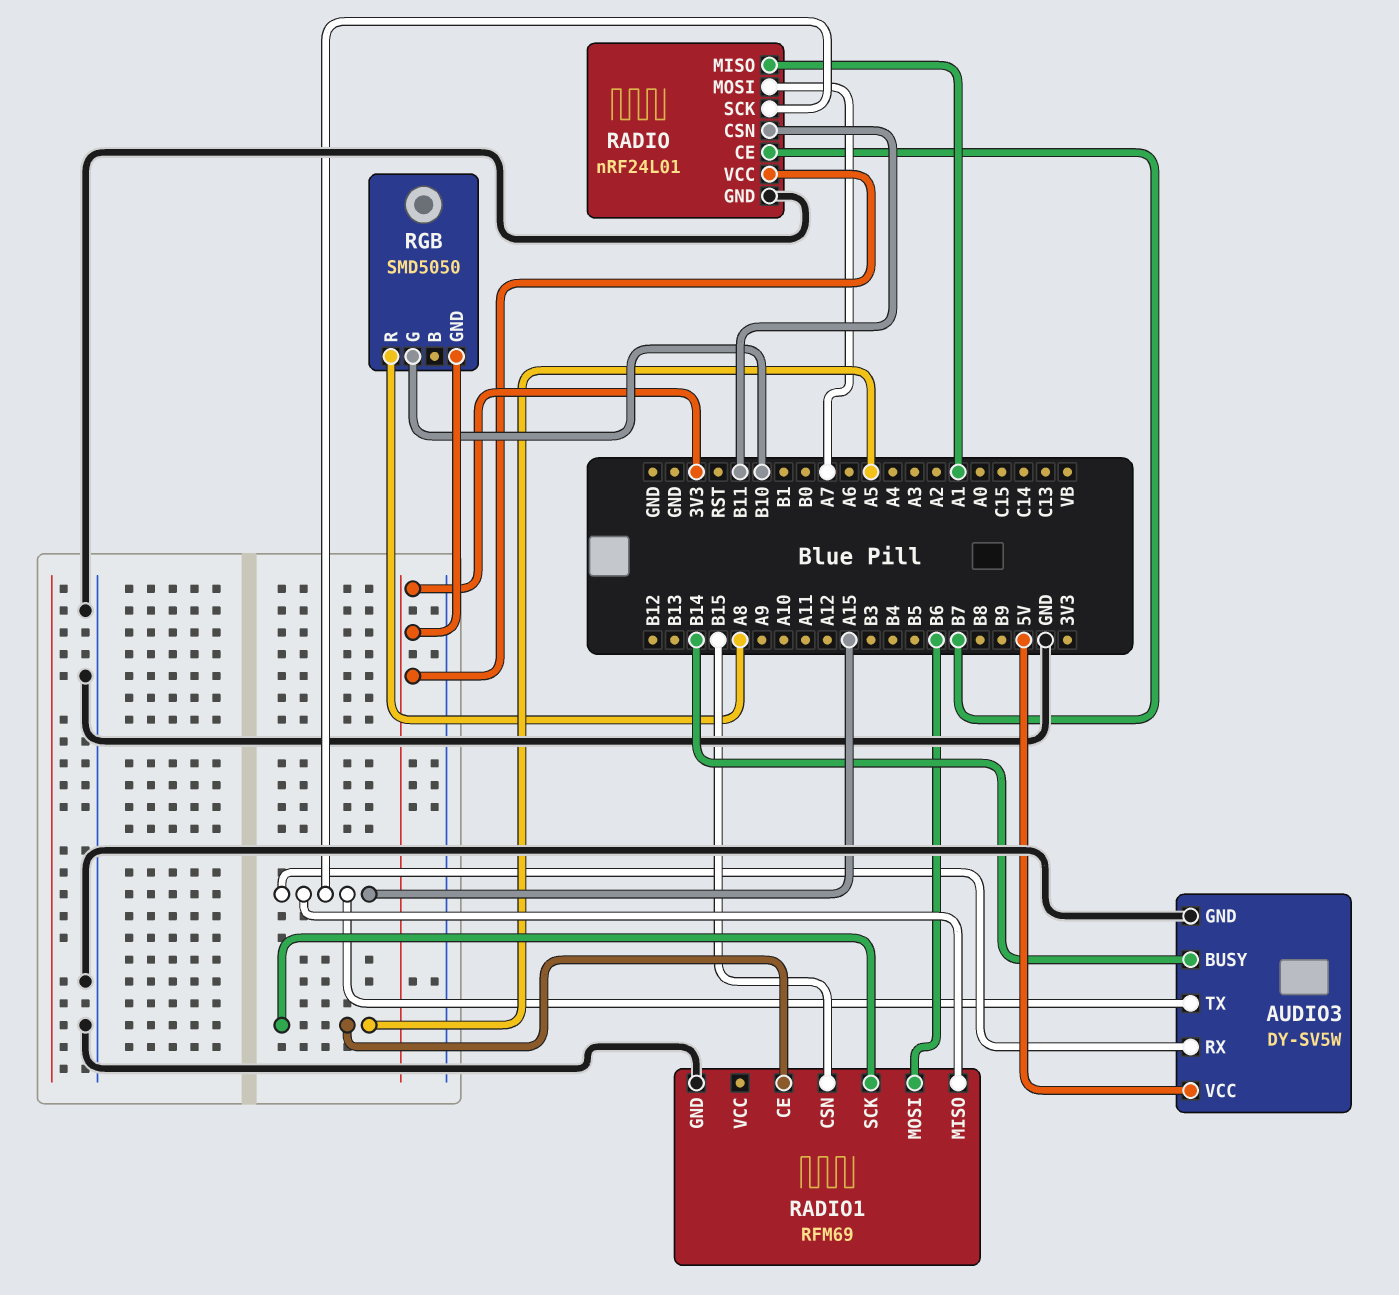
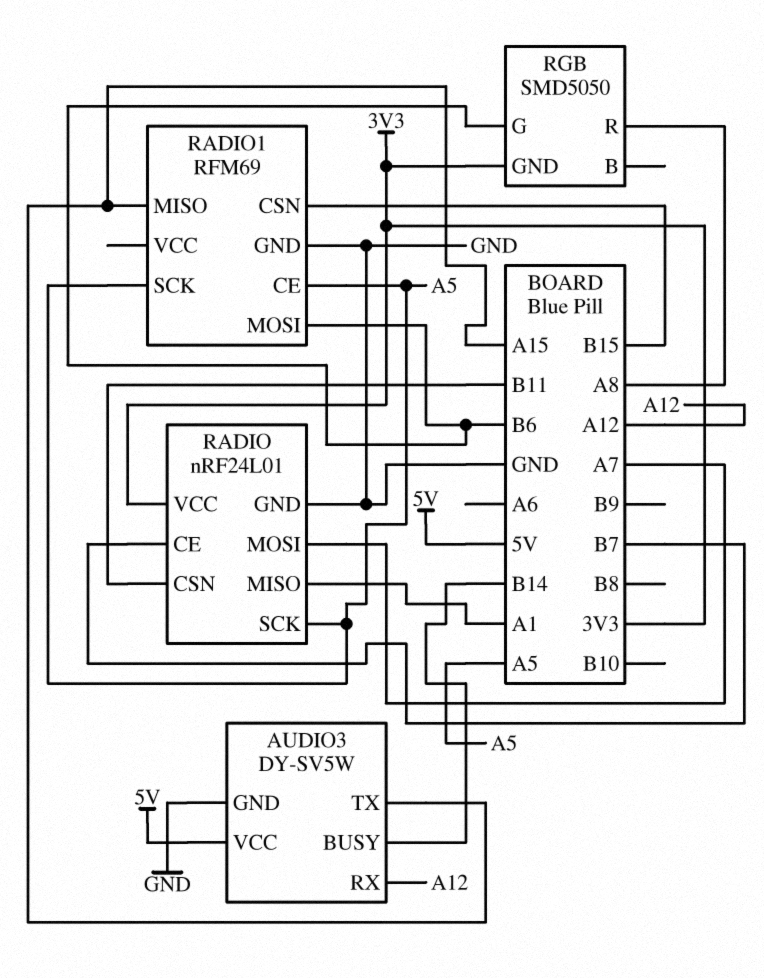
AUDIO3 pin RX: A15 -> A12
RADIO pin SCK: A15 -> A5
RGB pin G: B10 -> B6

